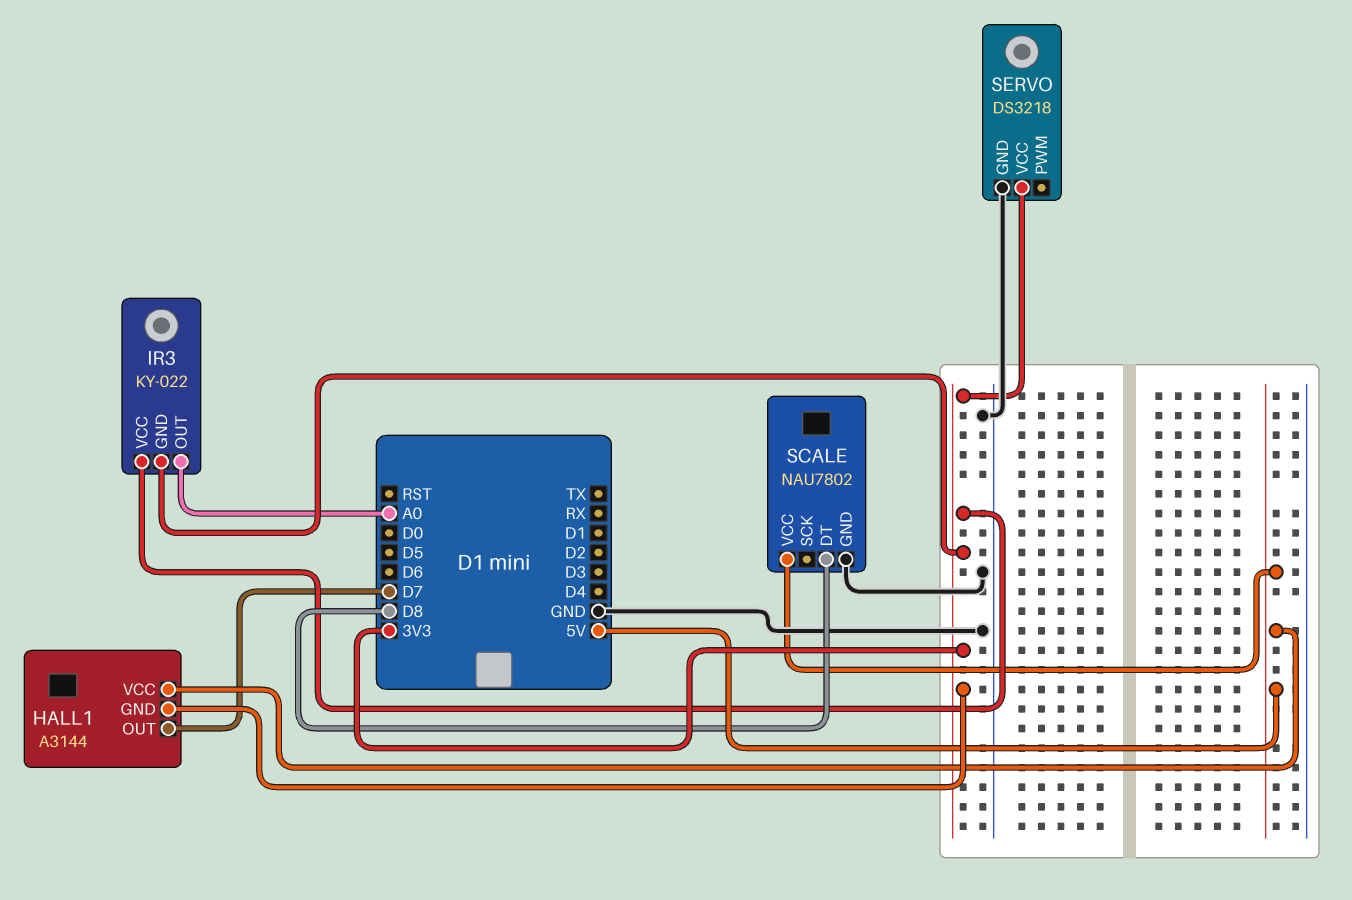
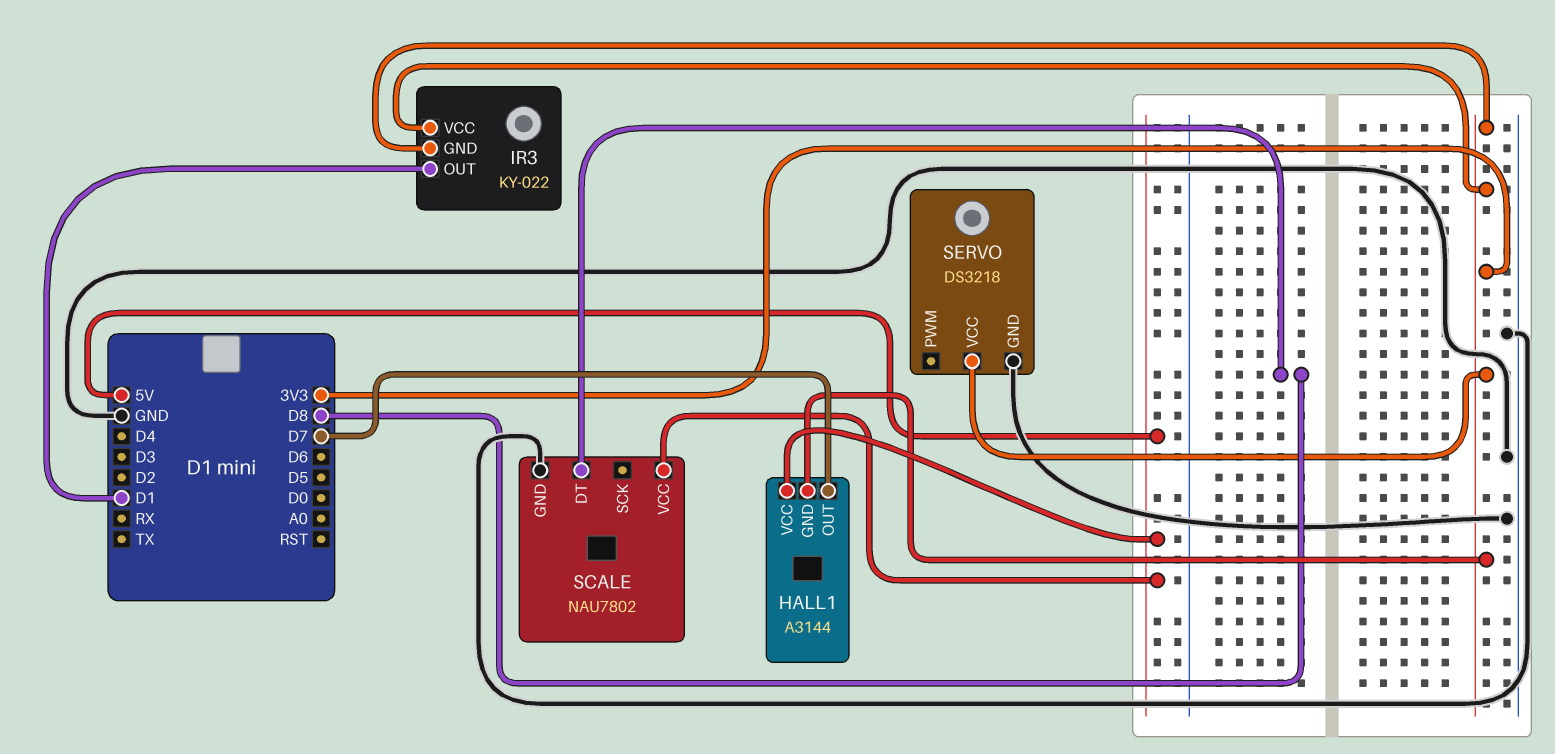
IR3 pin OUT: A0 -> D1

